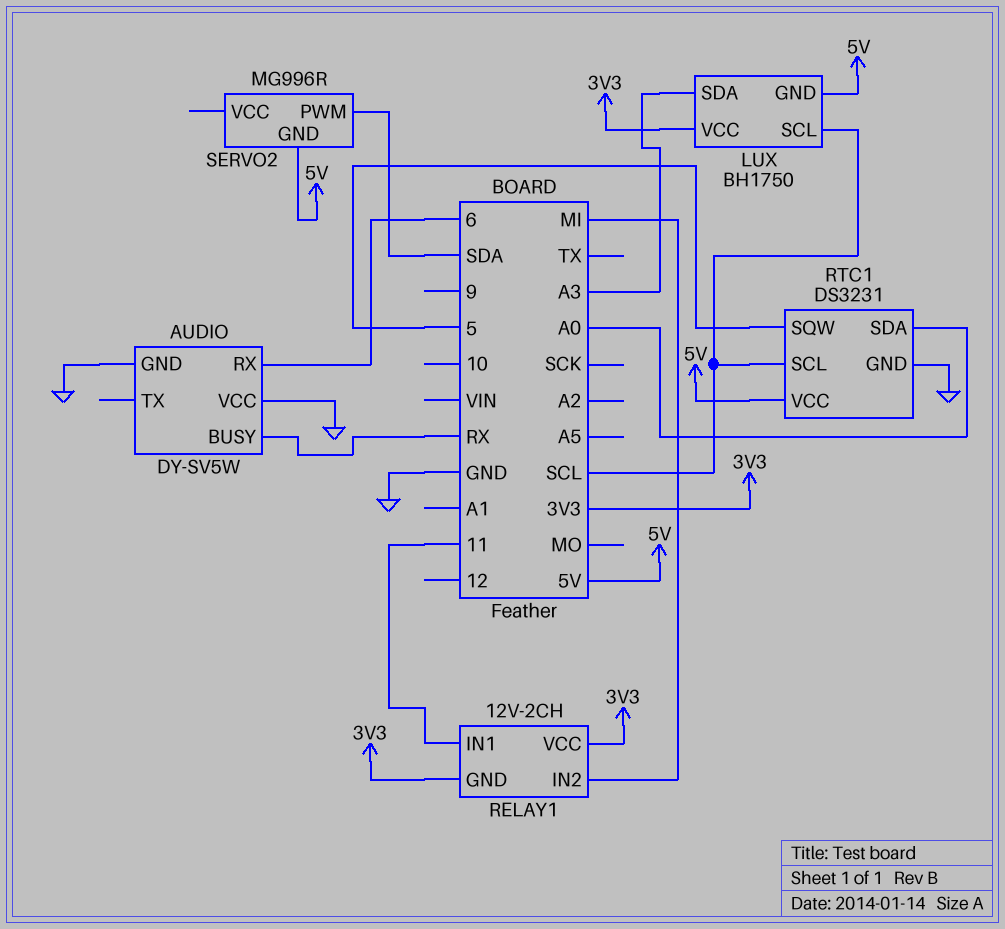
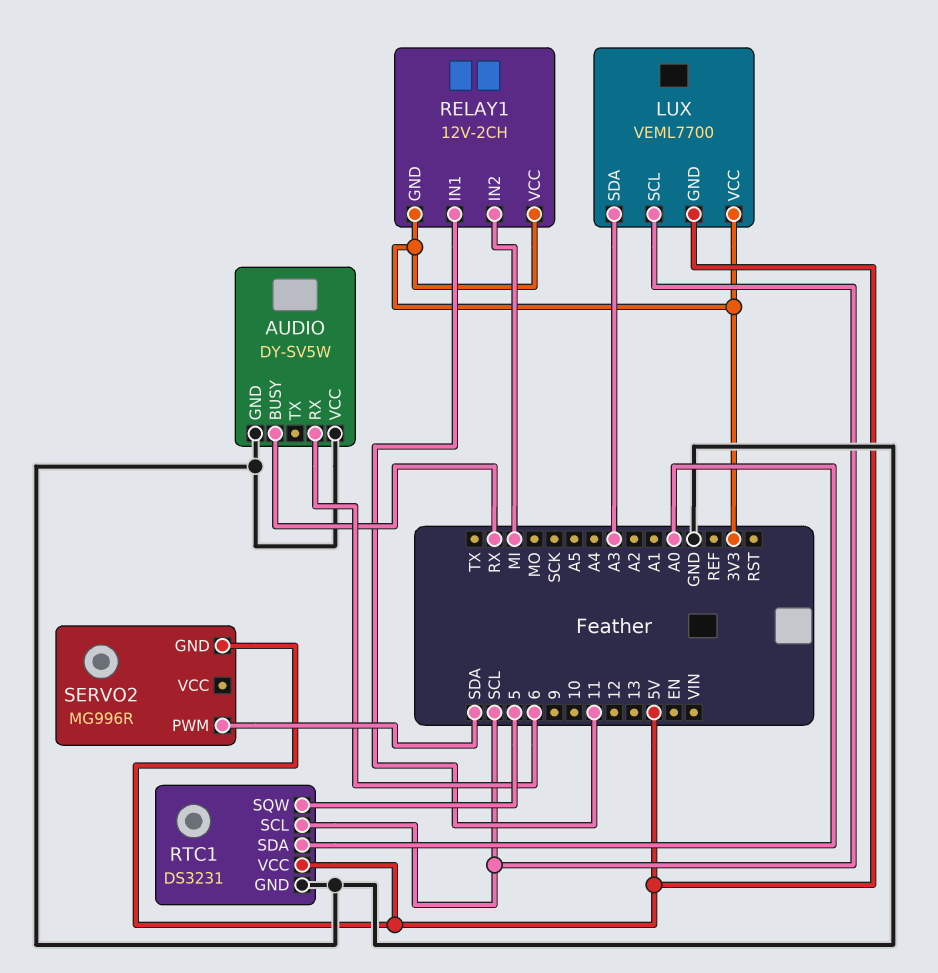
LUX: BH1750 -> VEML7700

